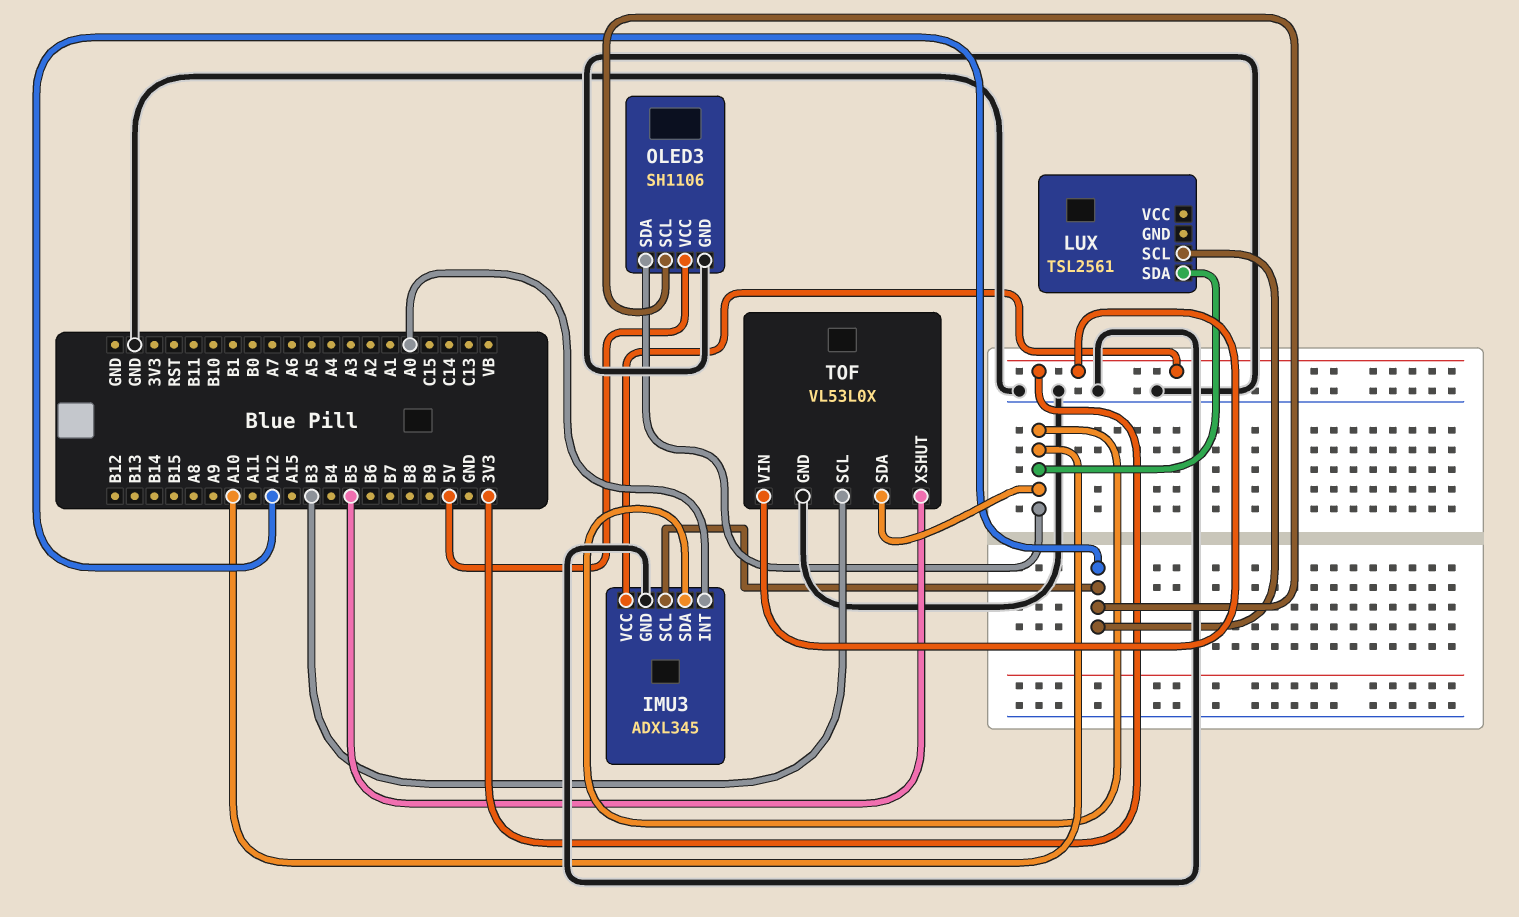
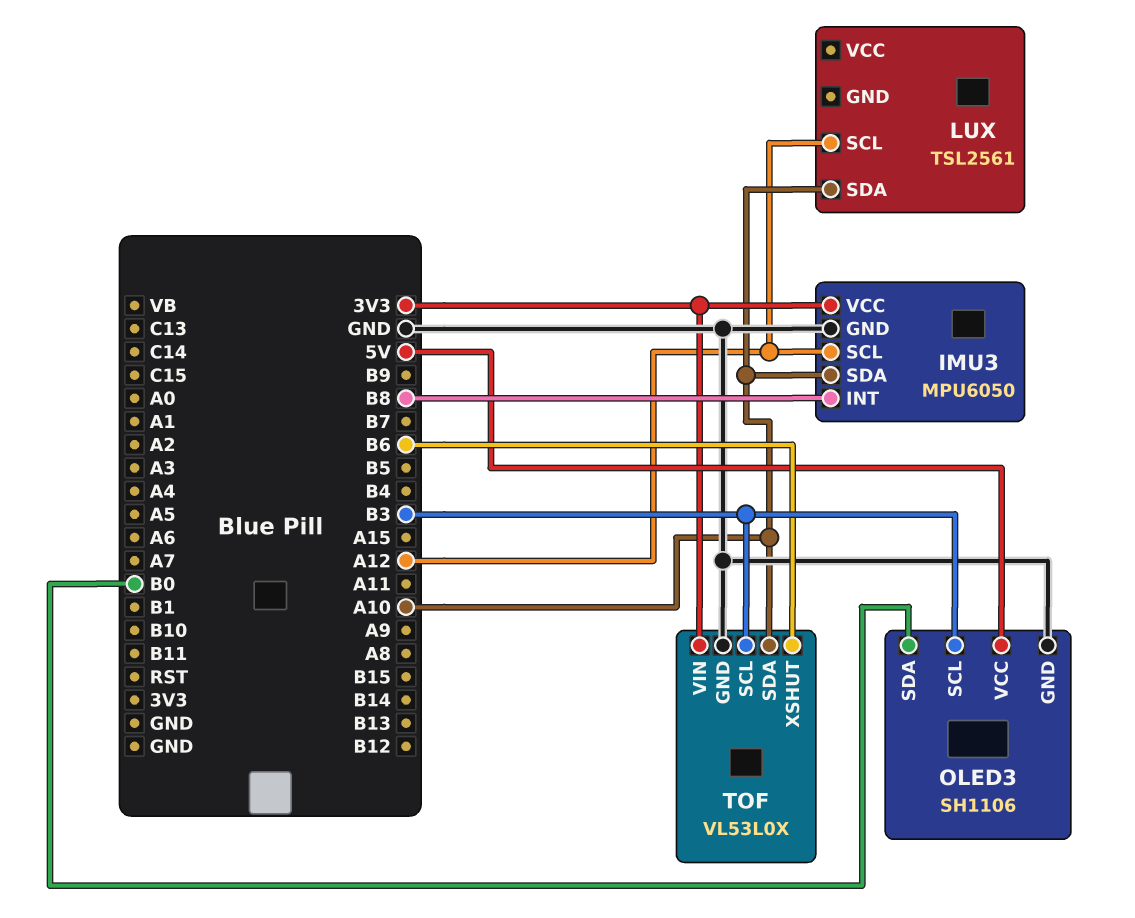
IMU3: ADXL345 -> MPU6050
IMU3 pin INT: A0 -> B8
OLED3 pin SCL: A12 -> B3
OLED3 pin SDA: A10 -> B0
TOF pin XSHUT: B5 -> B6

